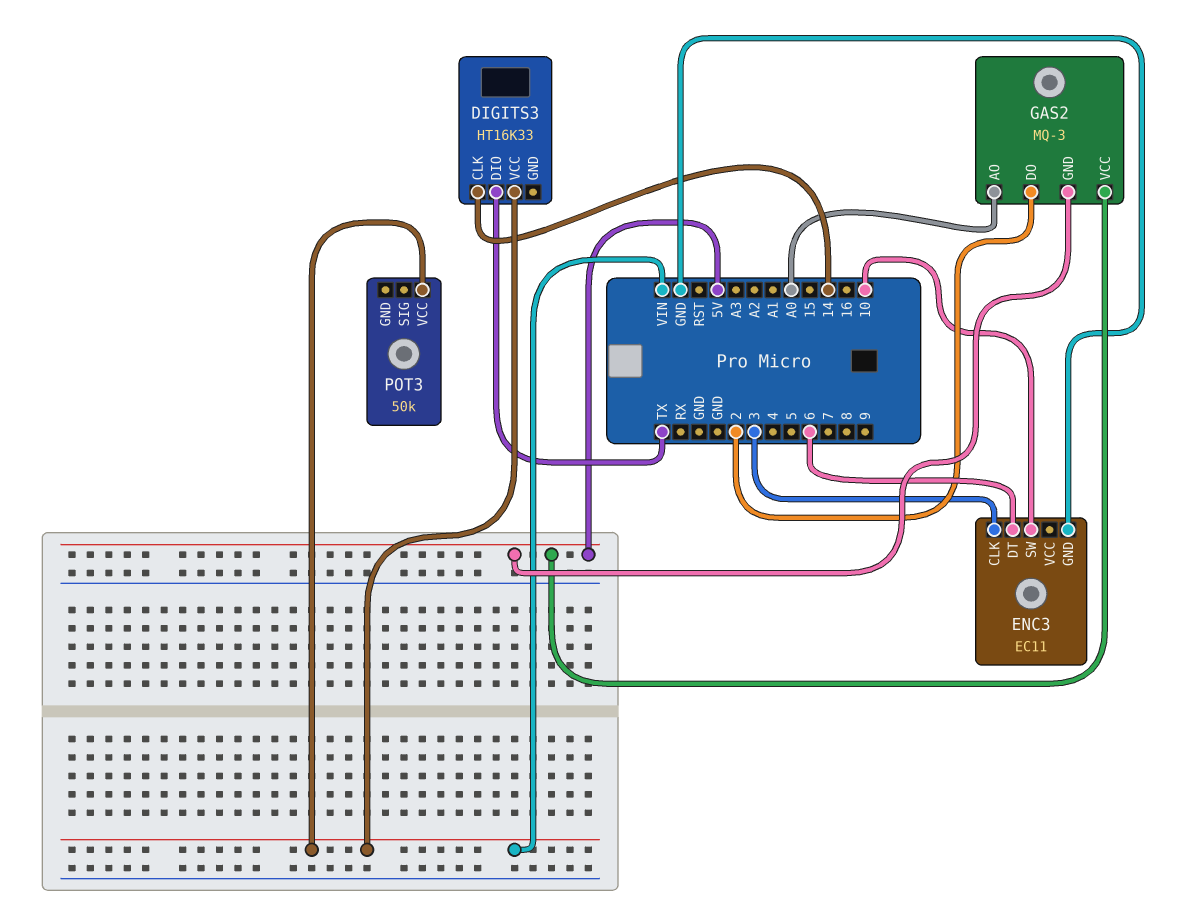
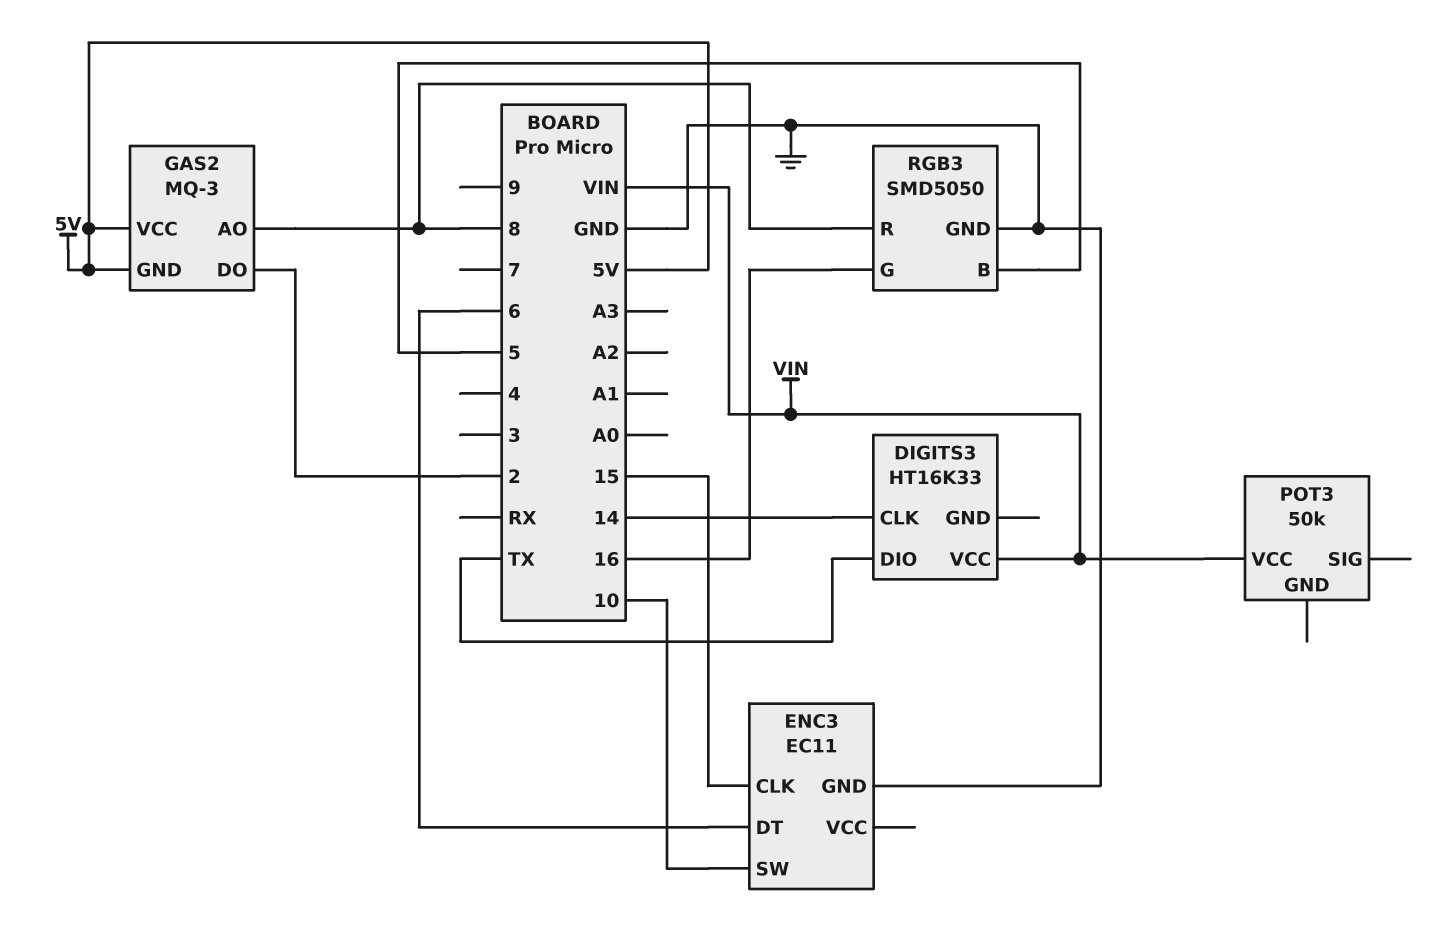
ENC3 pin CLK: 3 -> 15
GAS2 pin AO: A0 -> 8
RGB3: none -> SMD5050
RGB3 pin B: none -> 5
RGB3 pin G: none -> 16
RGB3 pin GND: none -> GND
RGB3 pin R: none -> 8

